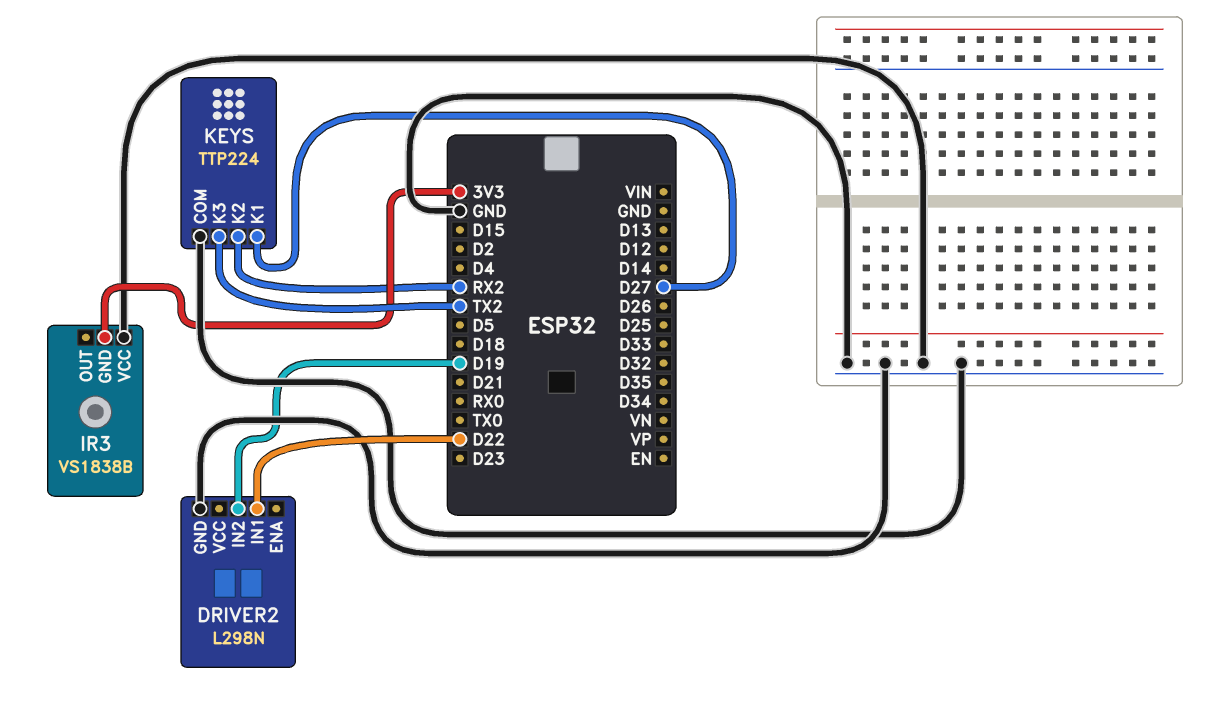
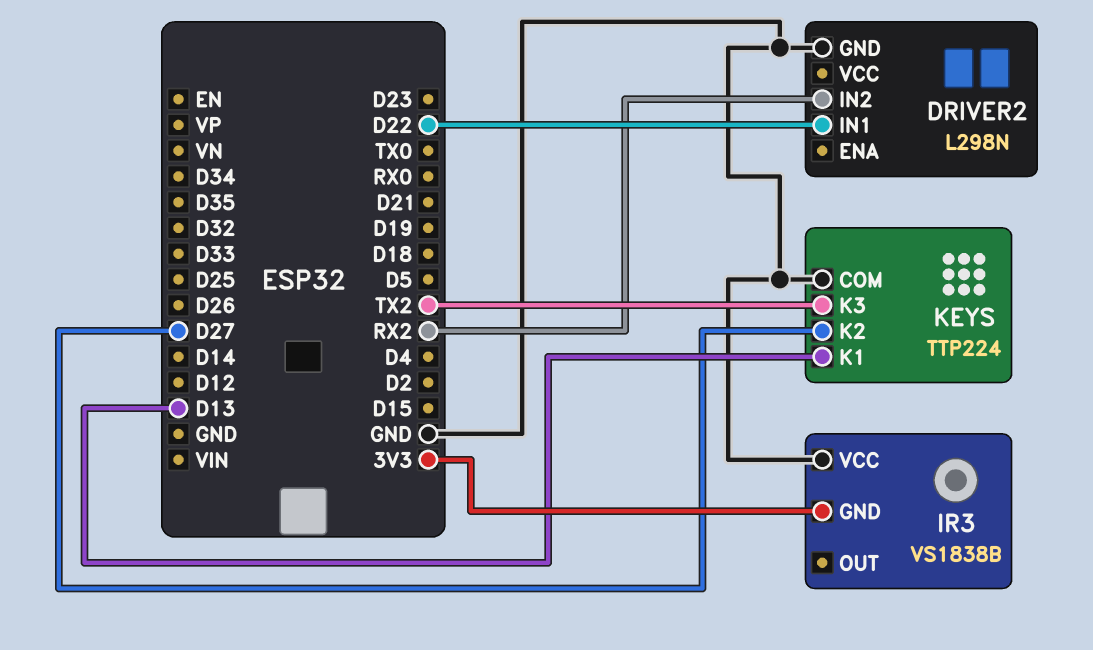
DRIVER2 pin IN2: D19 -> RX2
KEYS pin K1: D27 -> D13
KEYS pin K2: RX2 -> D27

